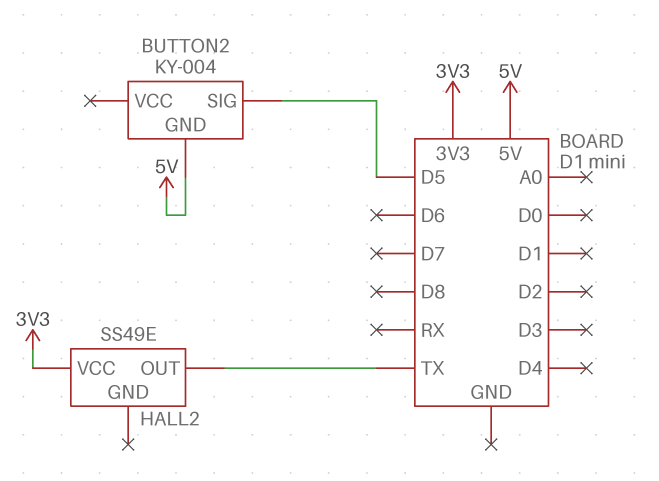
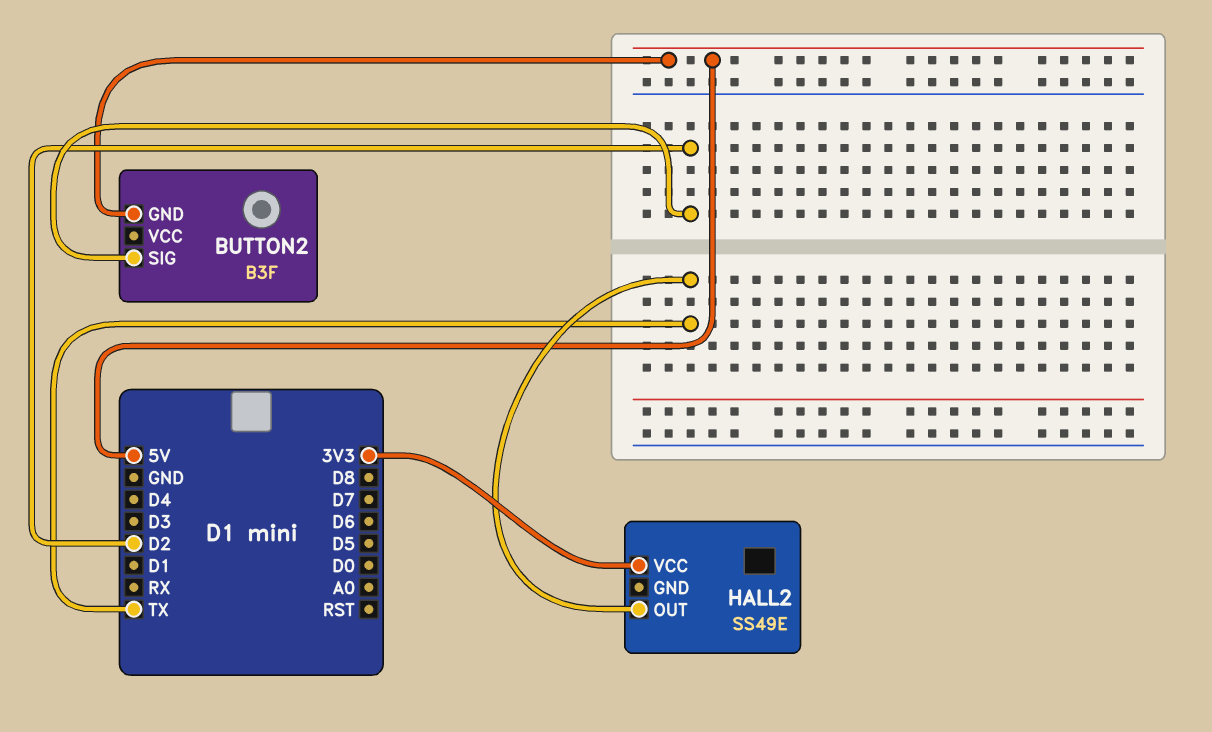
BUTTON2: KY-004 -> B3F
BUTTON2 pin SIG: D5 -> D2

